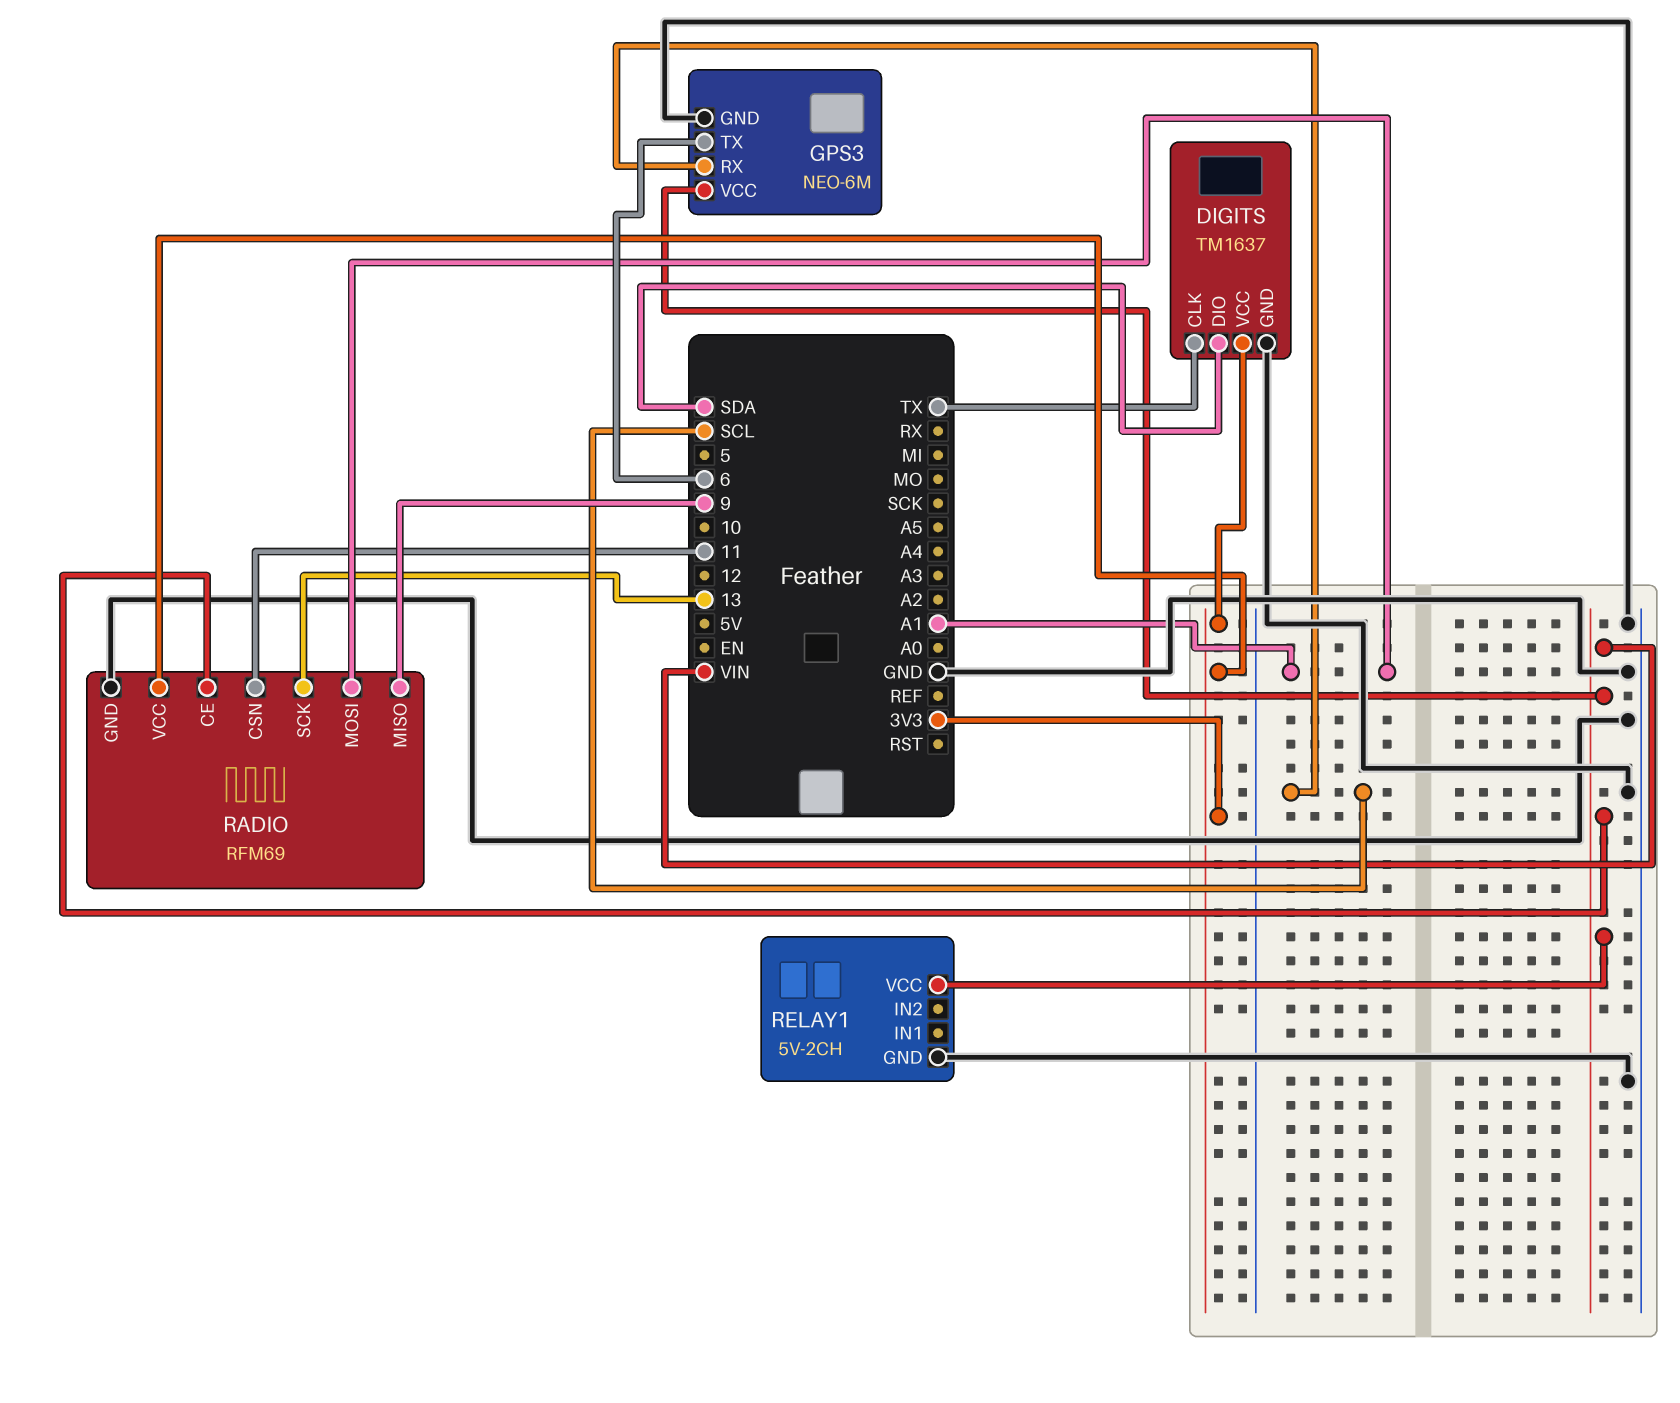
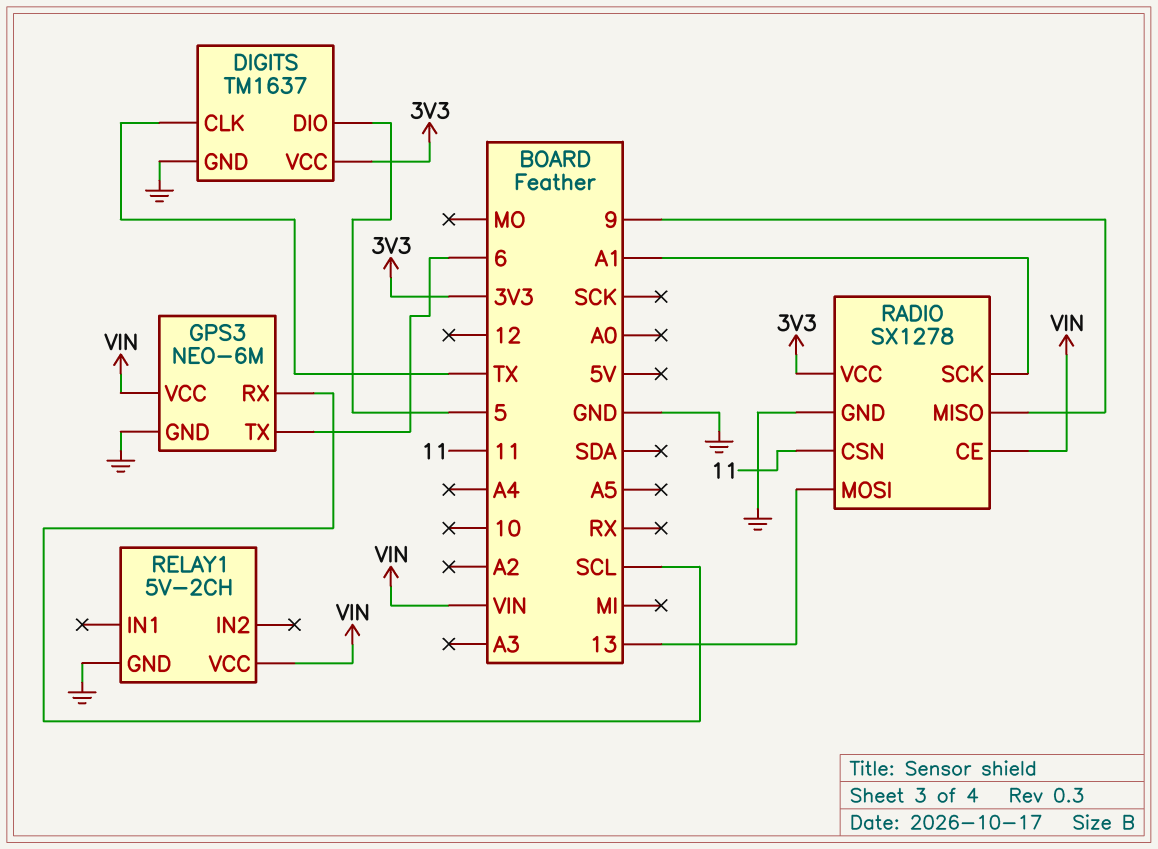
DIGITS pin DIO: SDA -> 5
RADIO: RFM69 -> SX1278
RADIO pin MOSI: A1 -> 13
RADIO pin SCK: 13 -> A1

